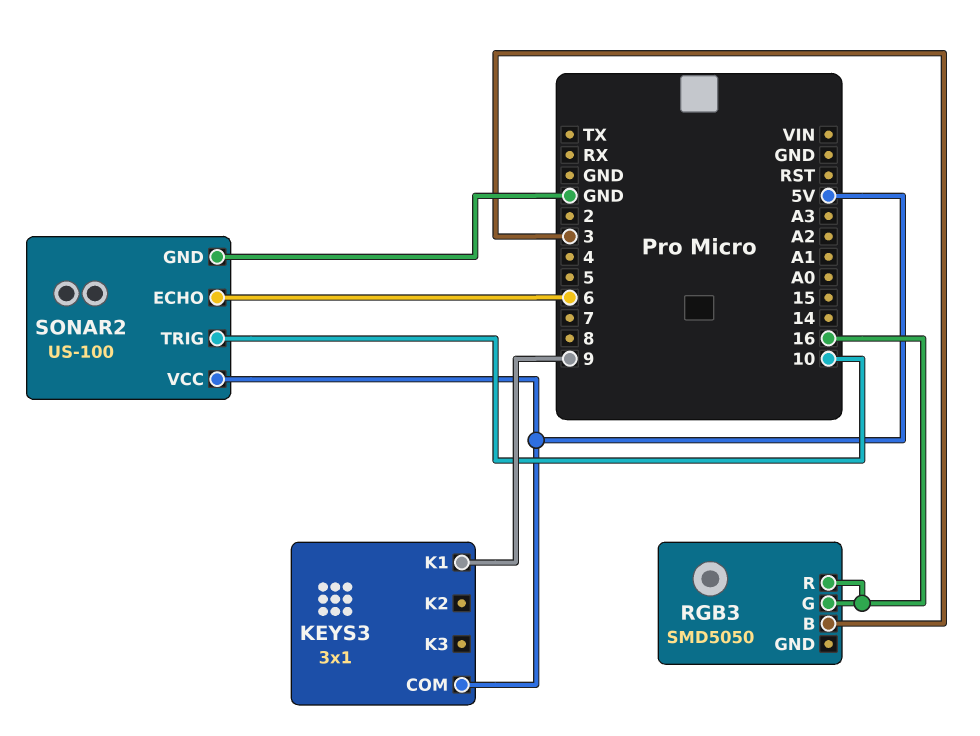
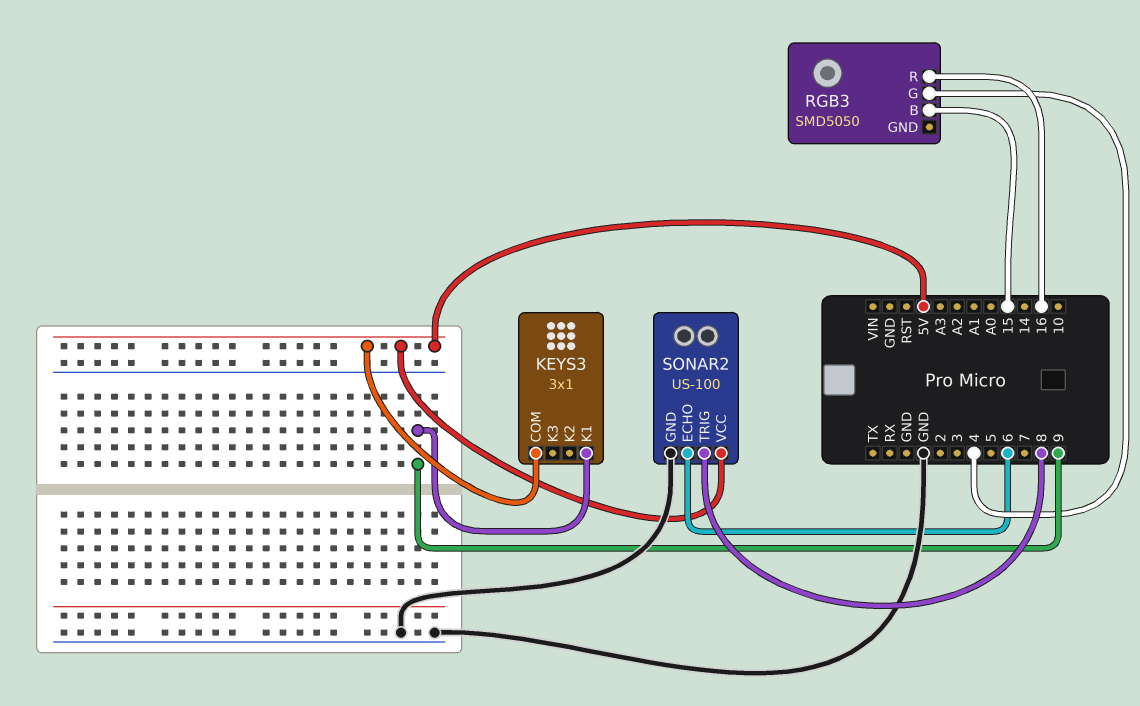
RGB3 pin B: 3 -> 15
RGB3 pin G: 16 -> 4
SONAR2 pin TRIG: 10 -> 8

